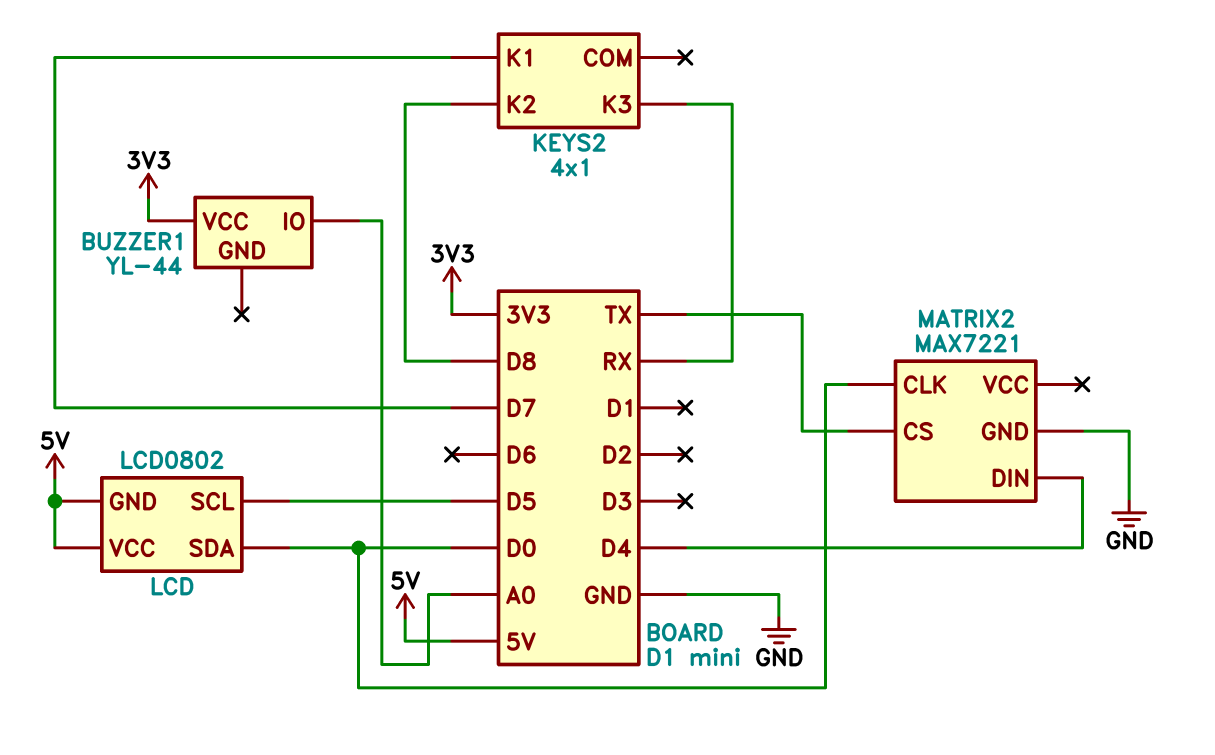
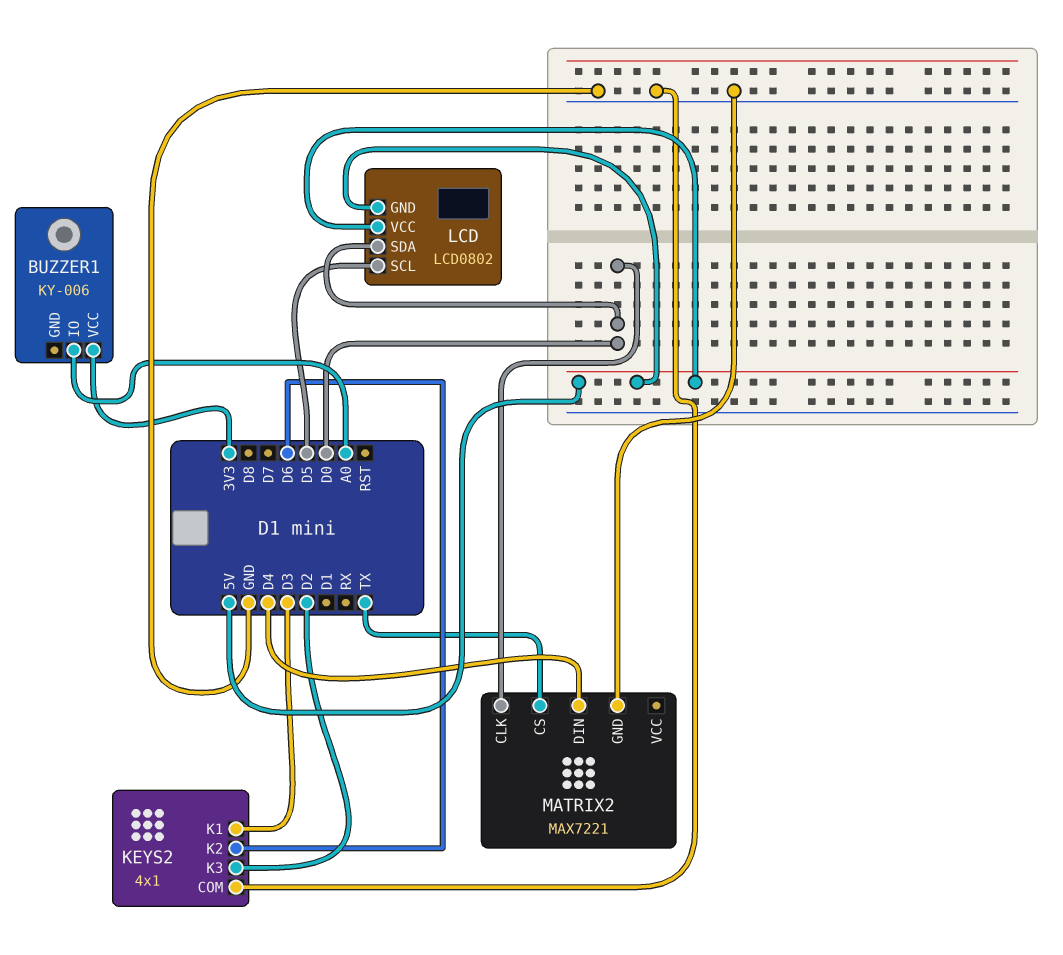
BUZZER1: YL-44 -> KY-006
KEYS2 pin COM: none -> GND
KEYS2 pin K1: D7 -> D3
KEYS2 pin K2: D8 -> D6
KEYS2 pin K3: RX -> D2

